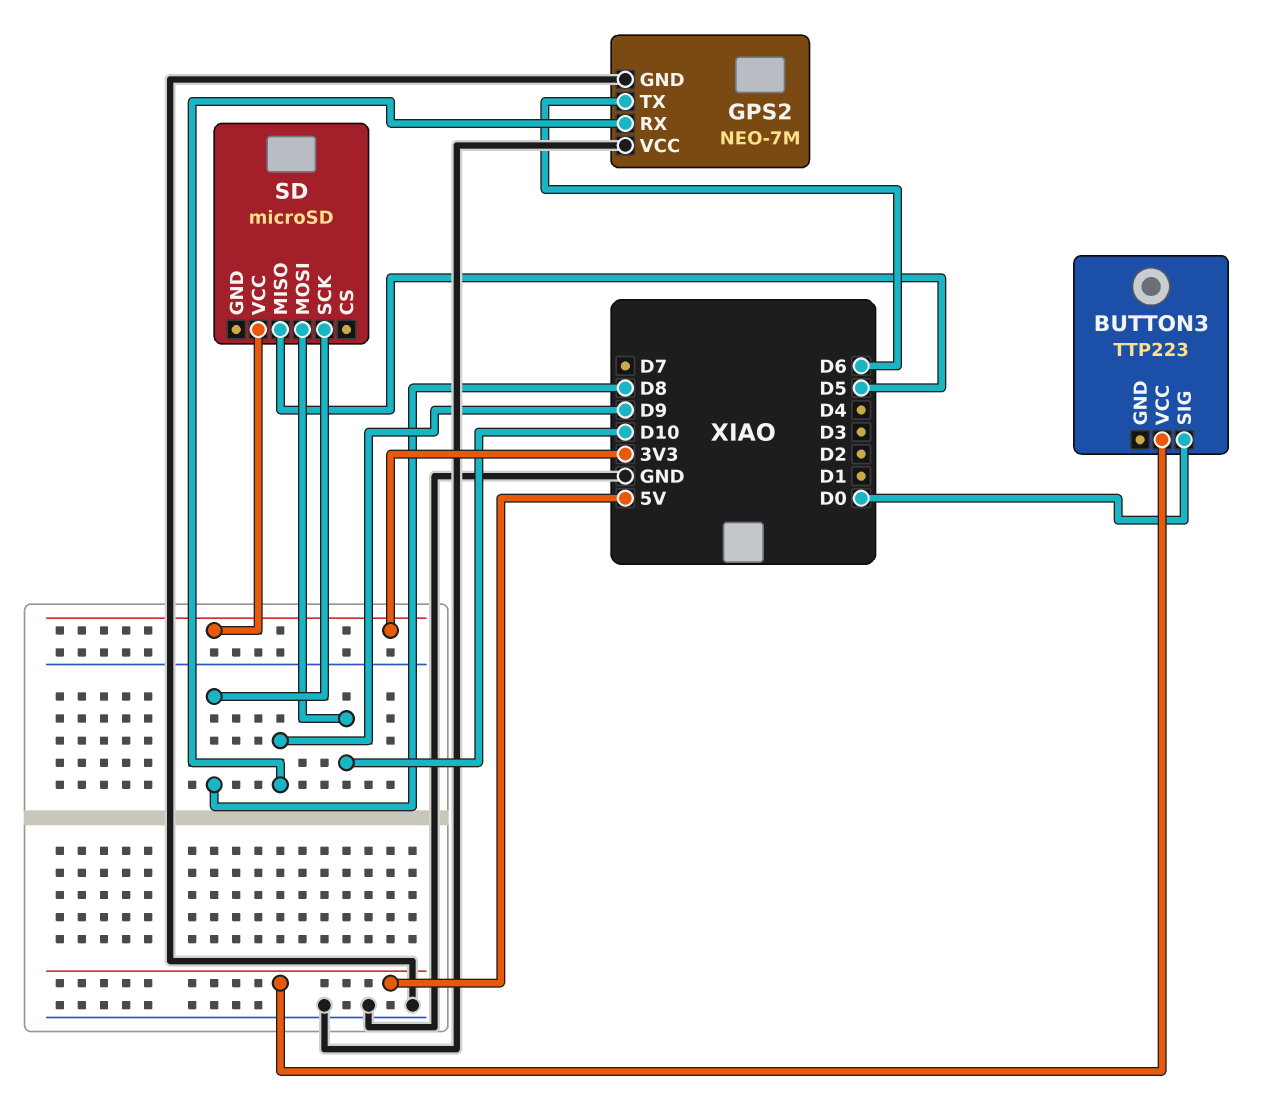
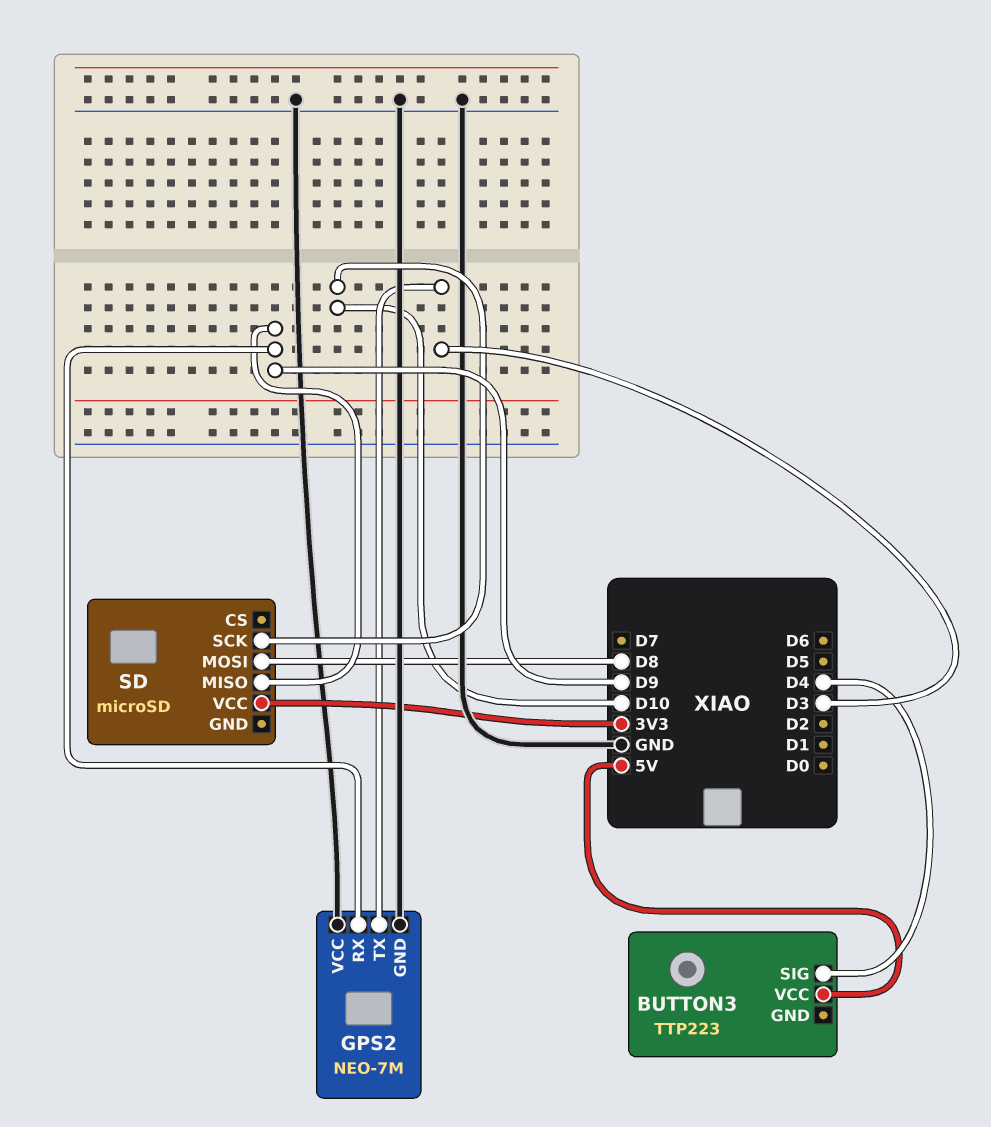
BUTTON3 pin SIG: D0 -> D4
GPS2 pin TX: D6 -> D3
SD pin MISO: D5 -> D9
SD pin MOSI: D10 -> D8
SD pin SCK: D8 -> D10

